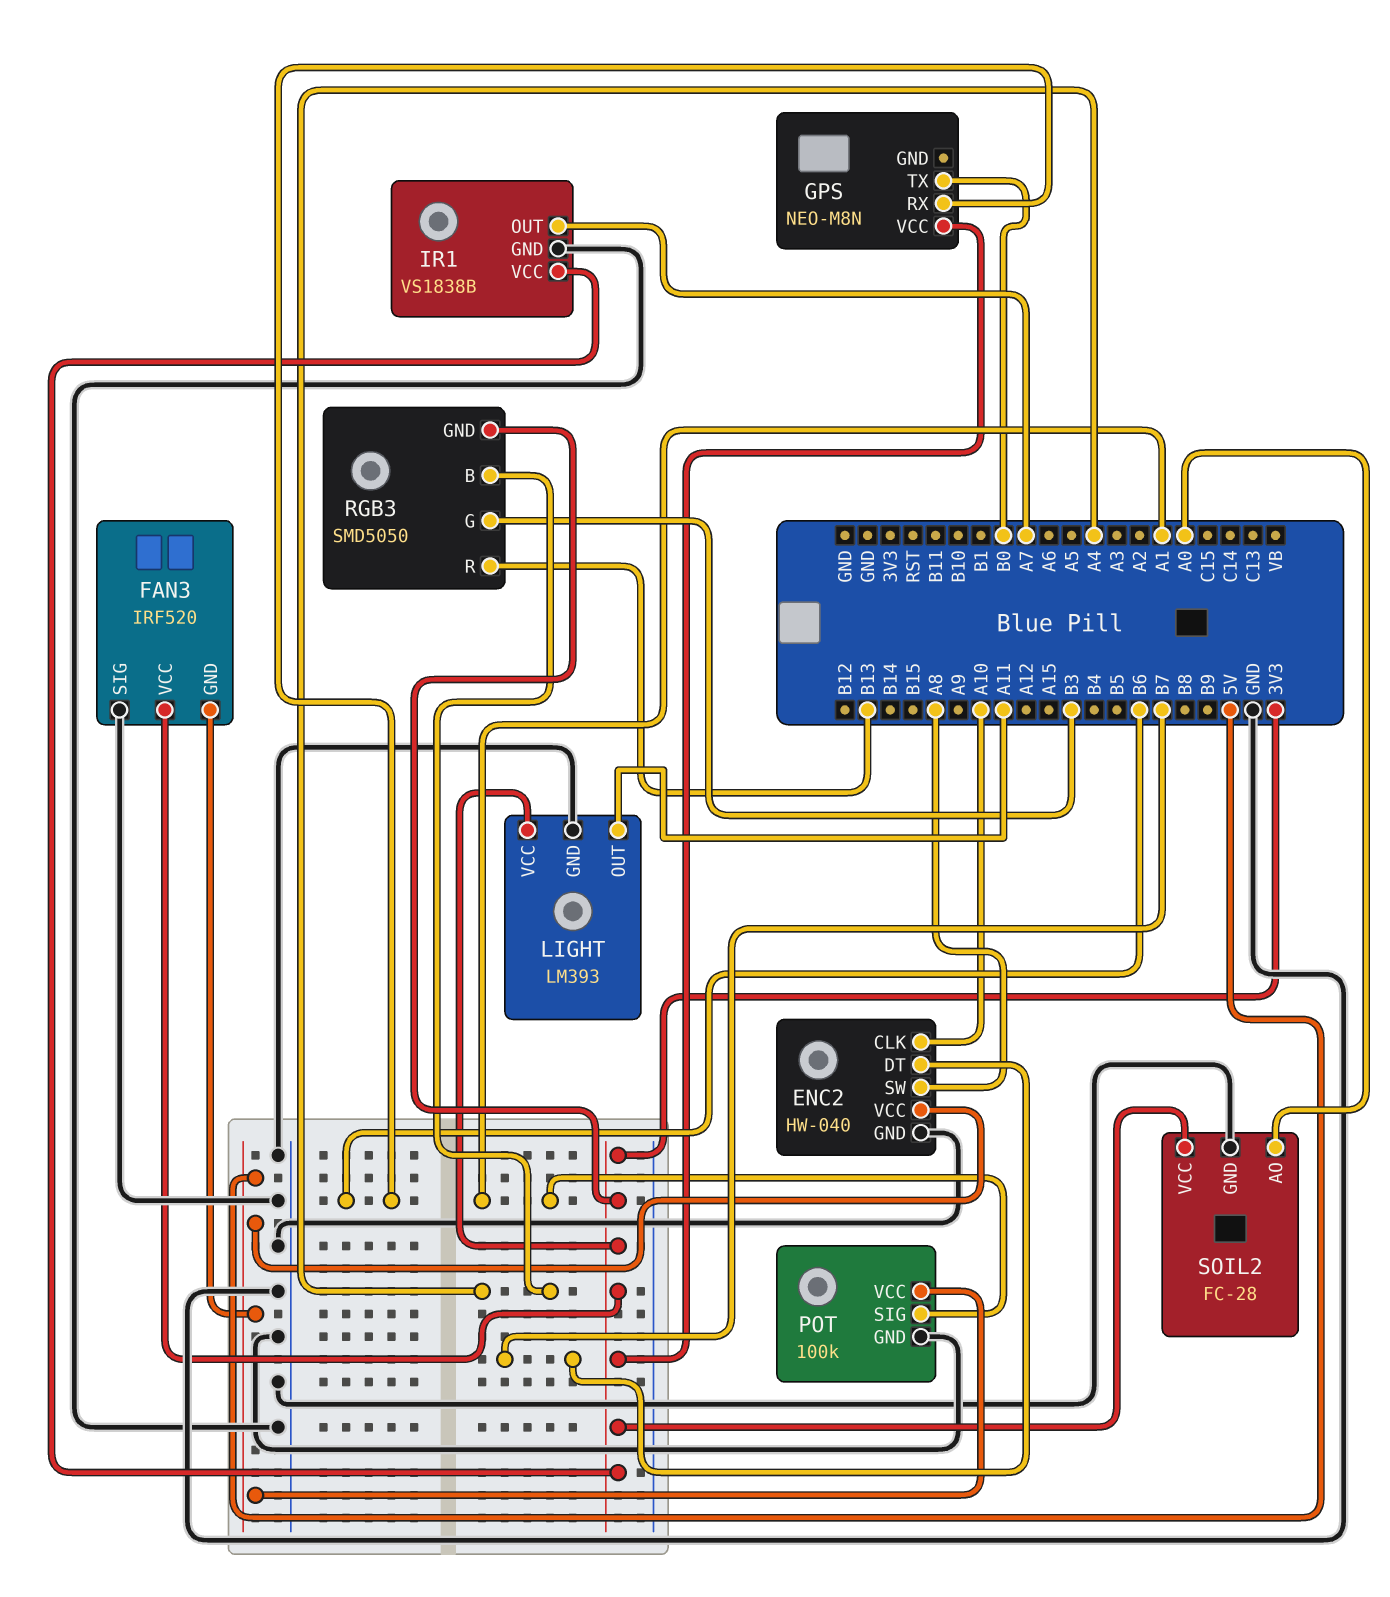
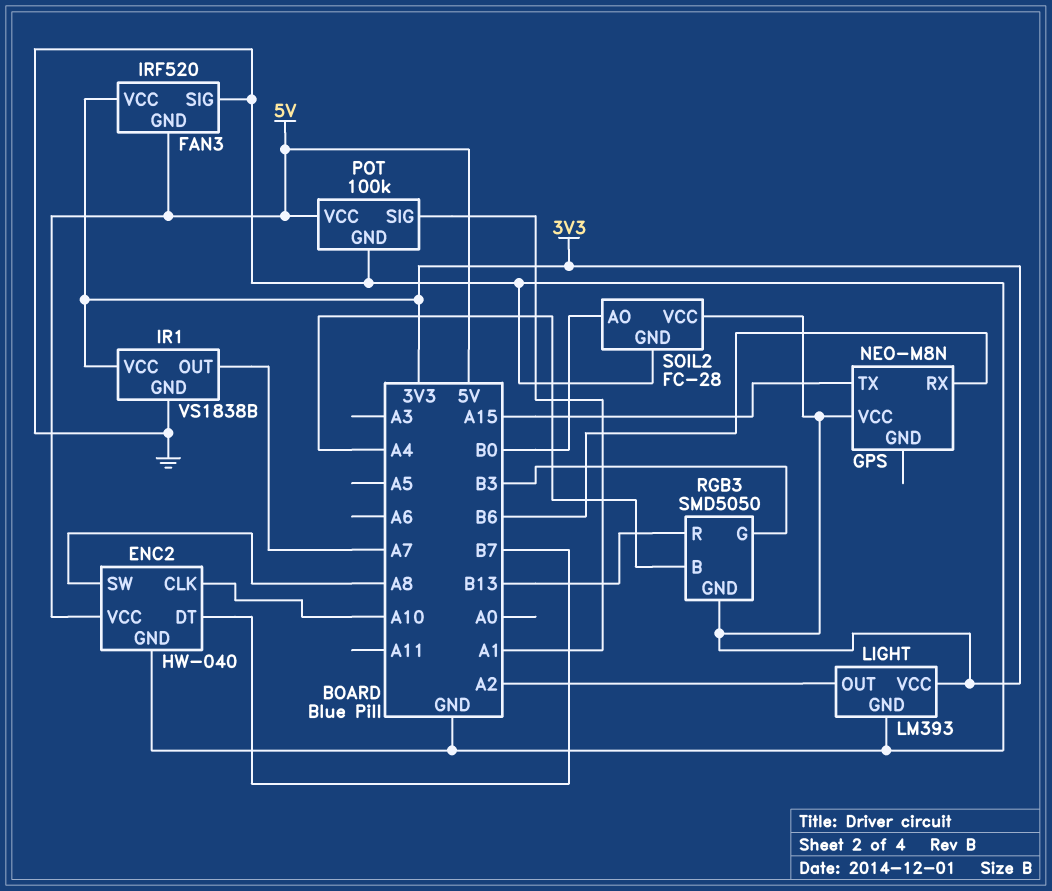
GPS pin TX: B0 -> A15
LIGHT pin OUT: A11 -> A2
SOIL2 pin AO: A0 -> B0

